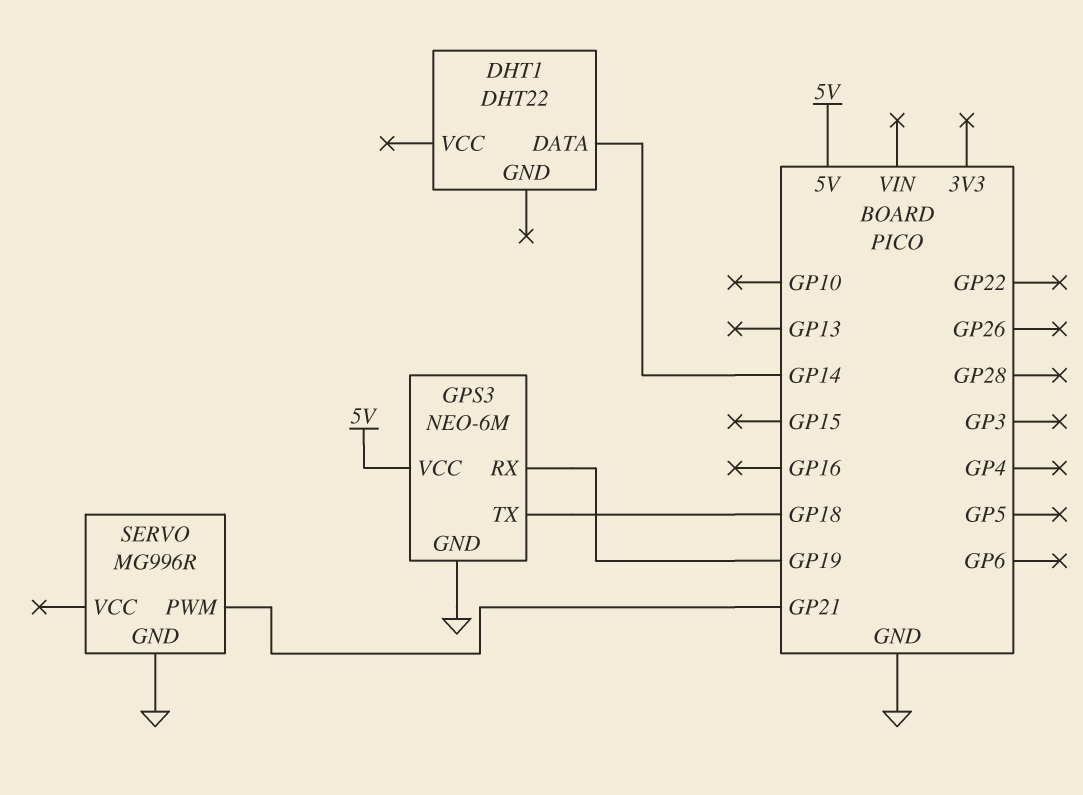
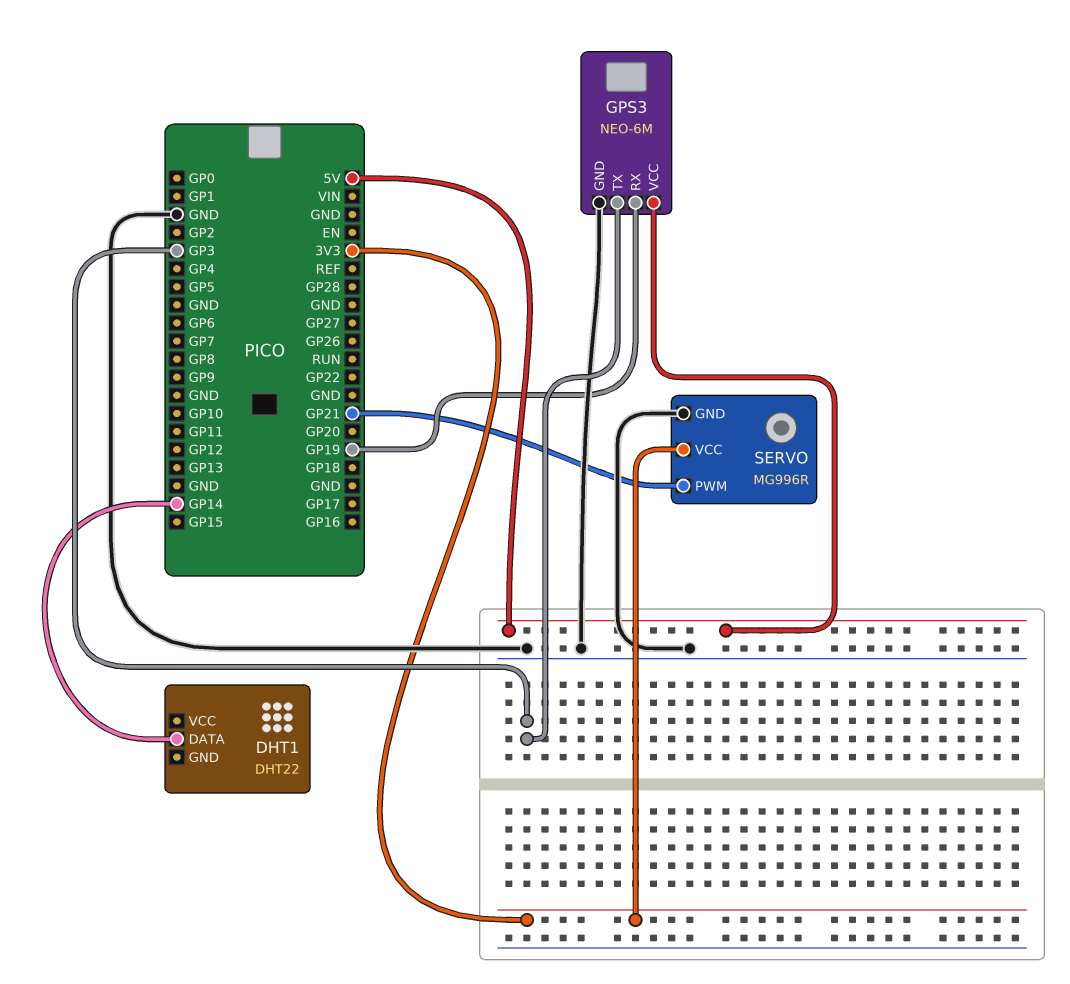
GPS3 pin TX: GP18 -> GP3
SERVO pin VCC: none -> 3V3

